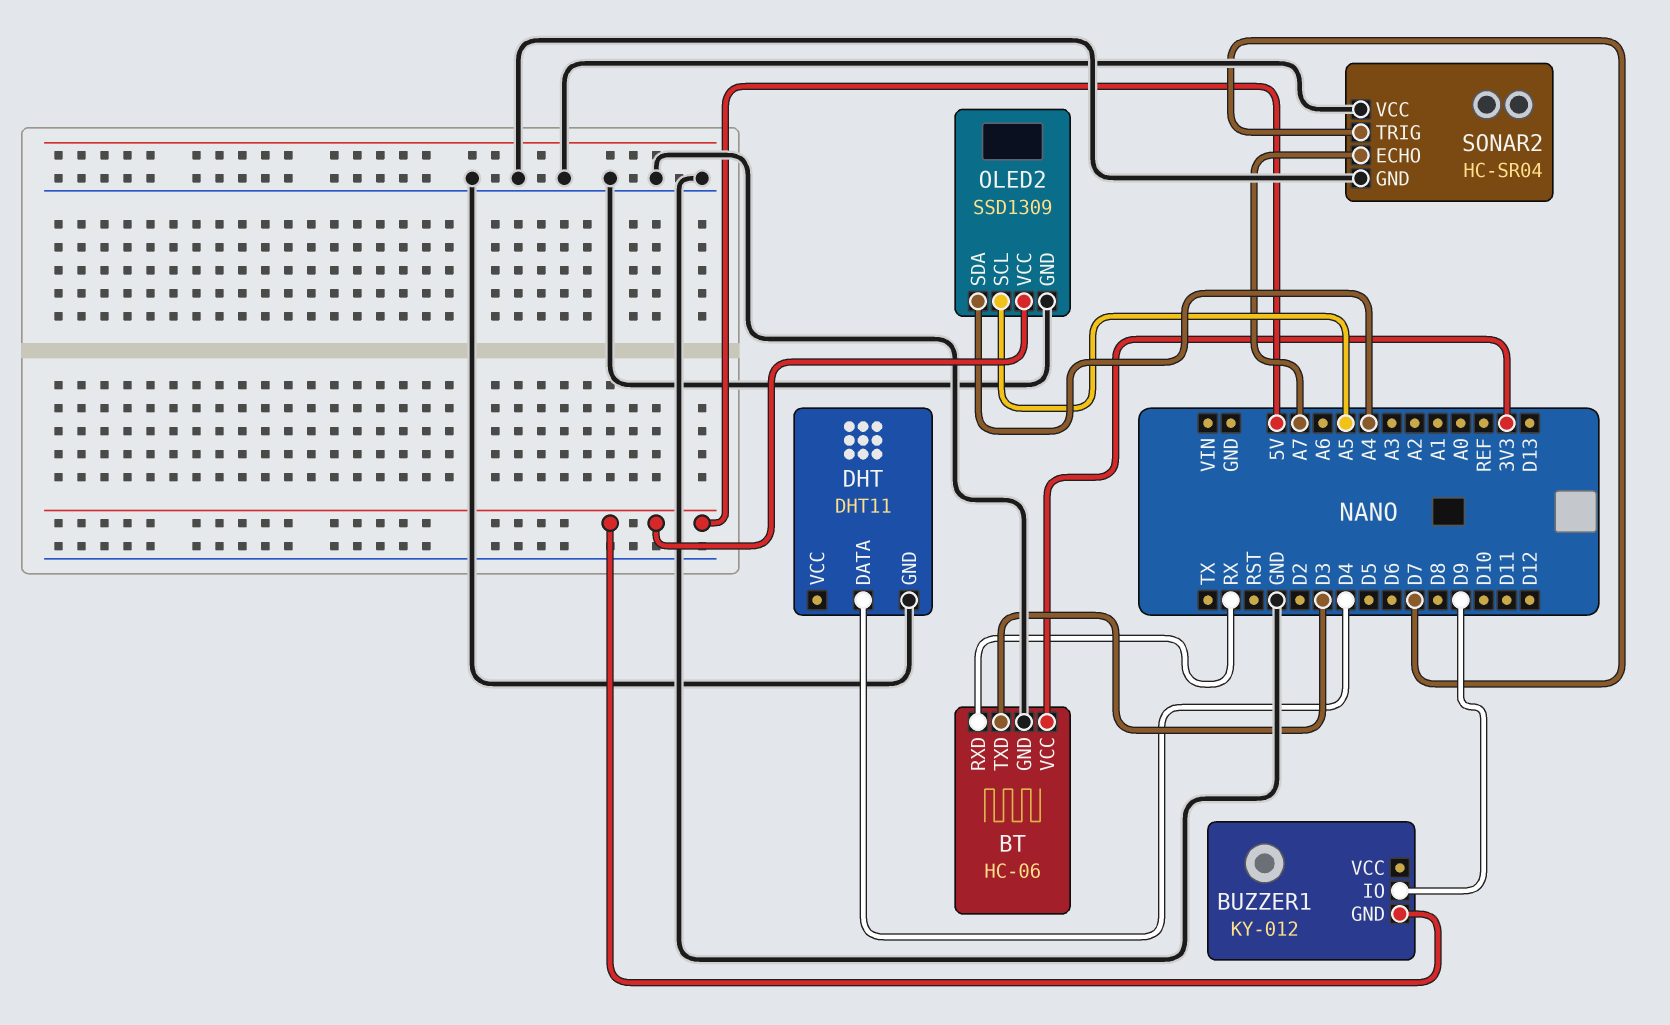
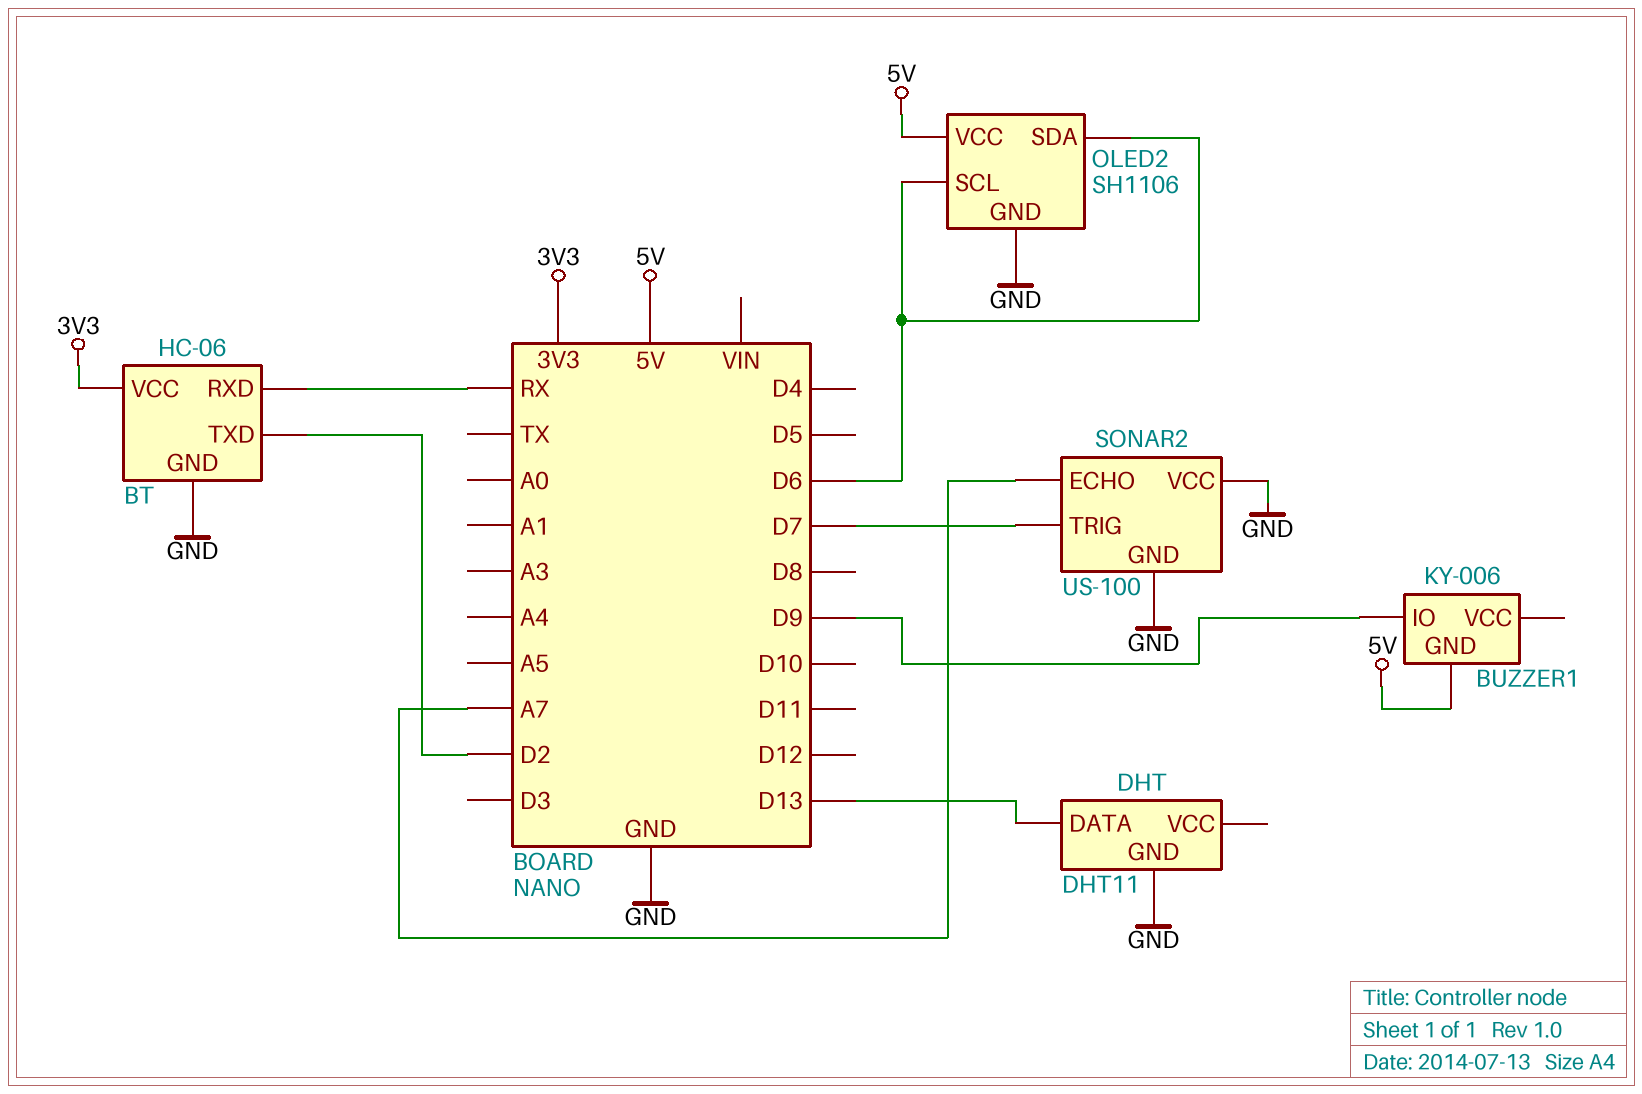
BT pin TXD: D3 -> D2
BUZZER1: KY-012 -> KY-006
DHT pin DATA: D4 -> D13
OLED2: SSD1309 -> SH1106
OLED2 pin SCL: A5 -> D6
OLED2 pin SDA: A4 -> D6
SONAR2: HC-SR04 -> US-100

